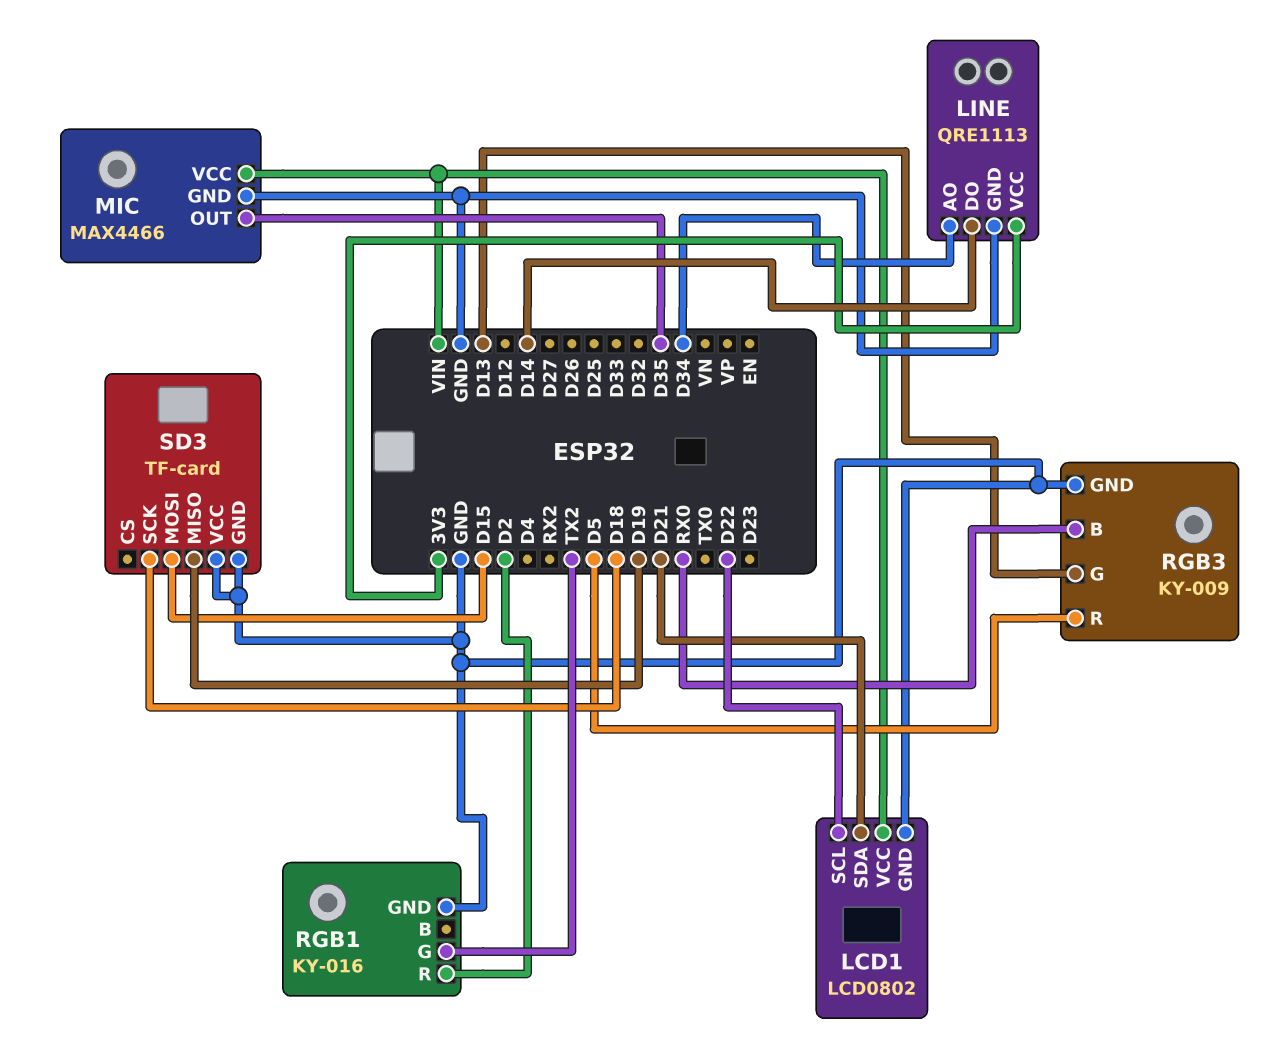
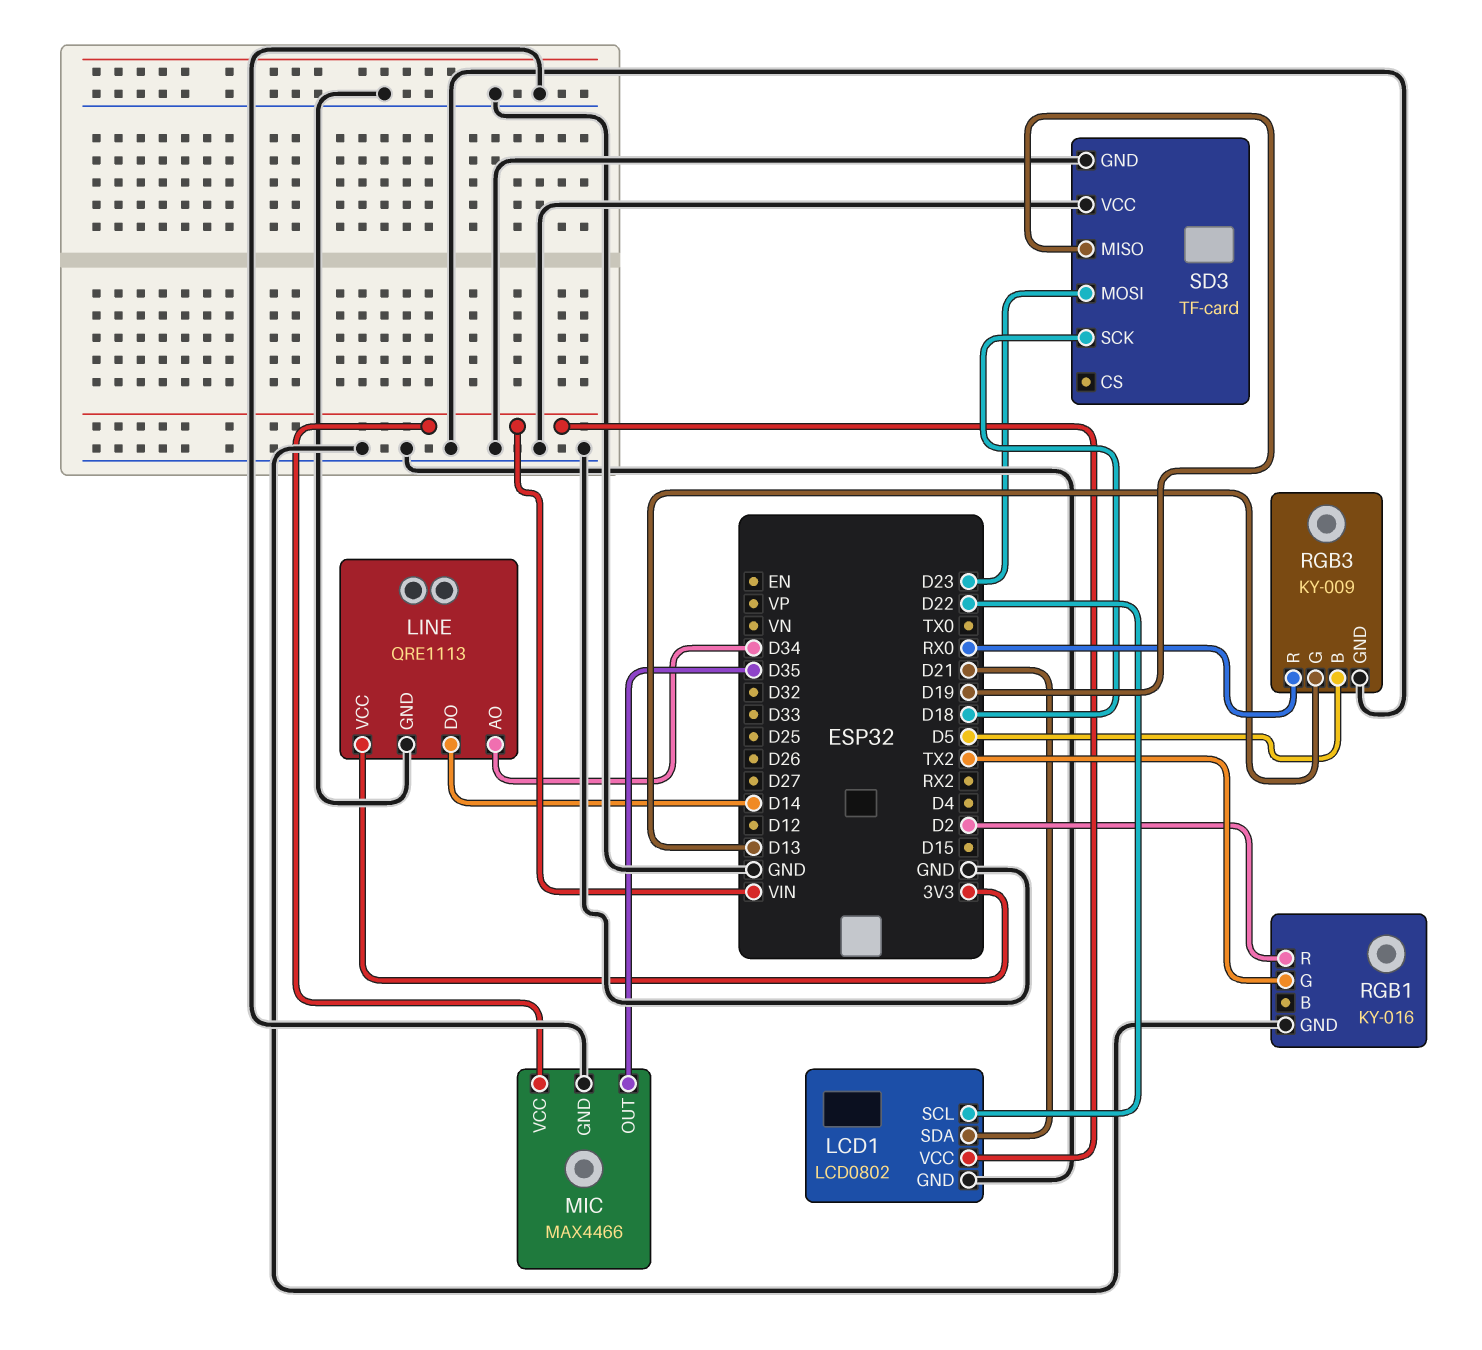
RGB3 pin B: RX0 -> D5
RGB3 pin R: D5 -> RX0
SD3 pin MOSI: D15 -> D23

